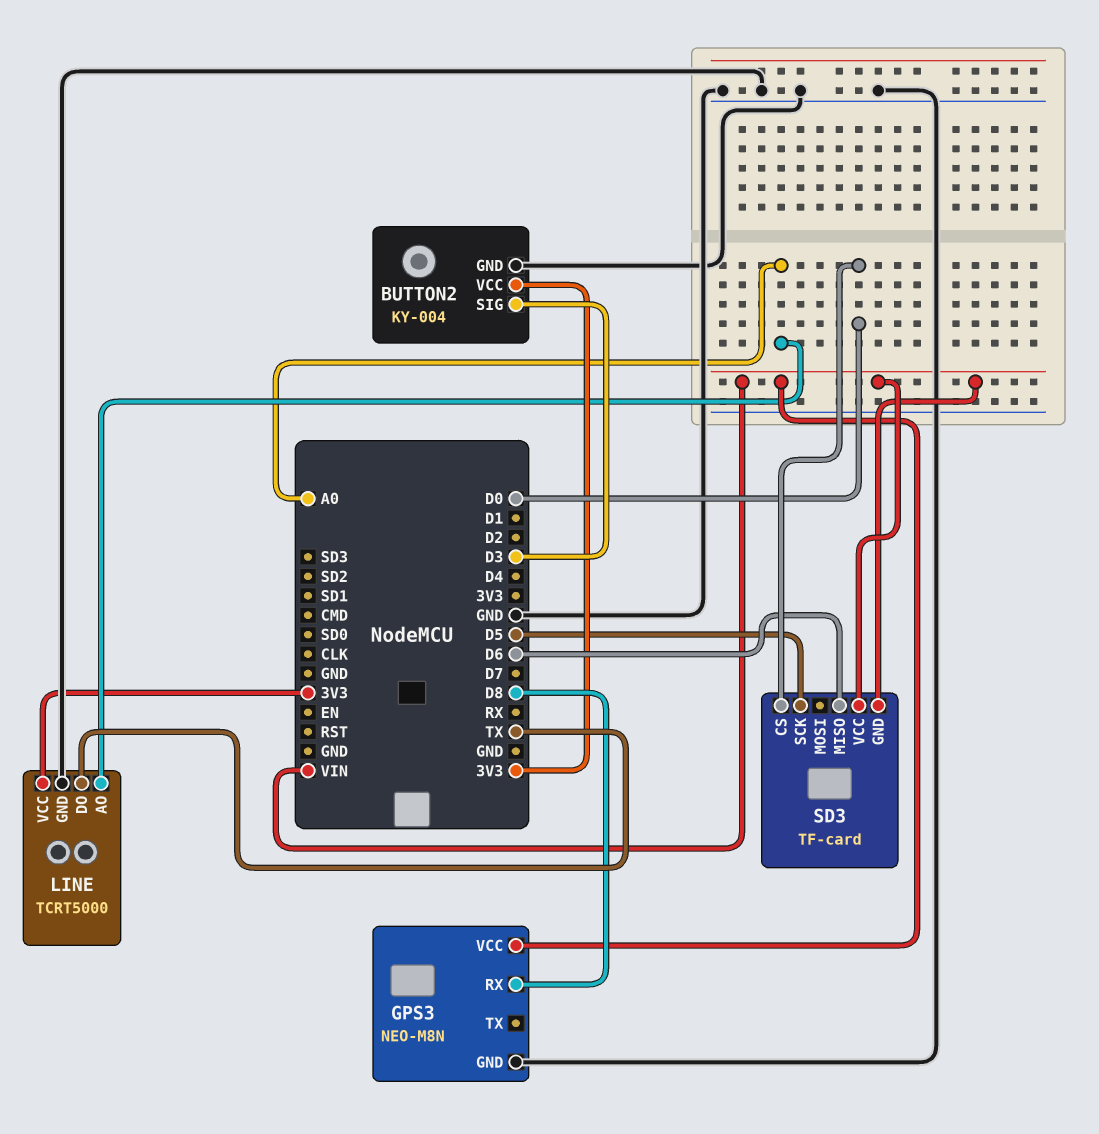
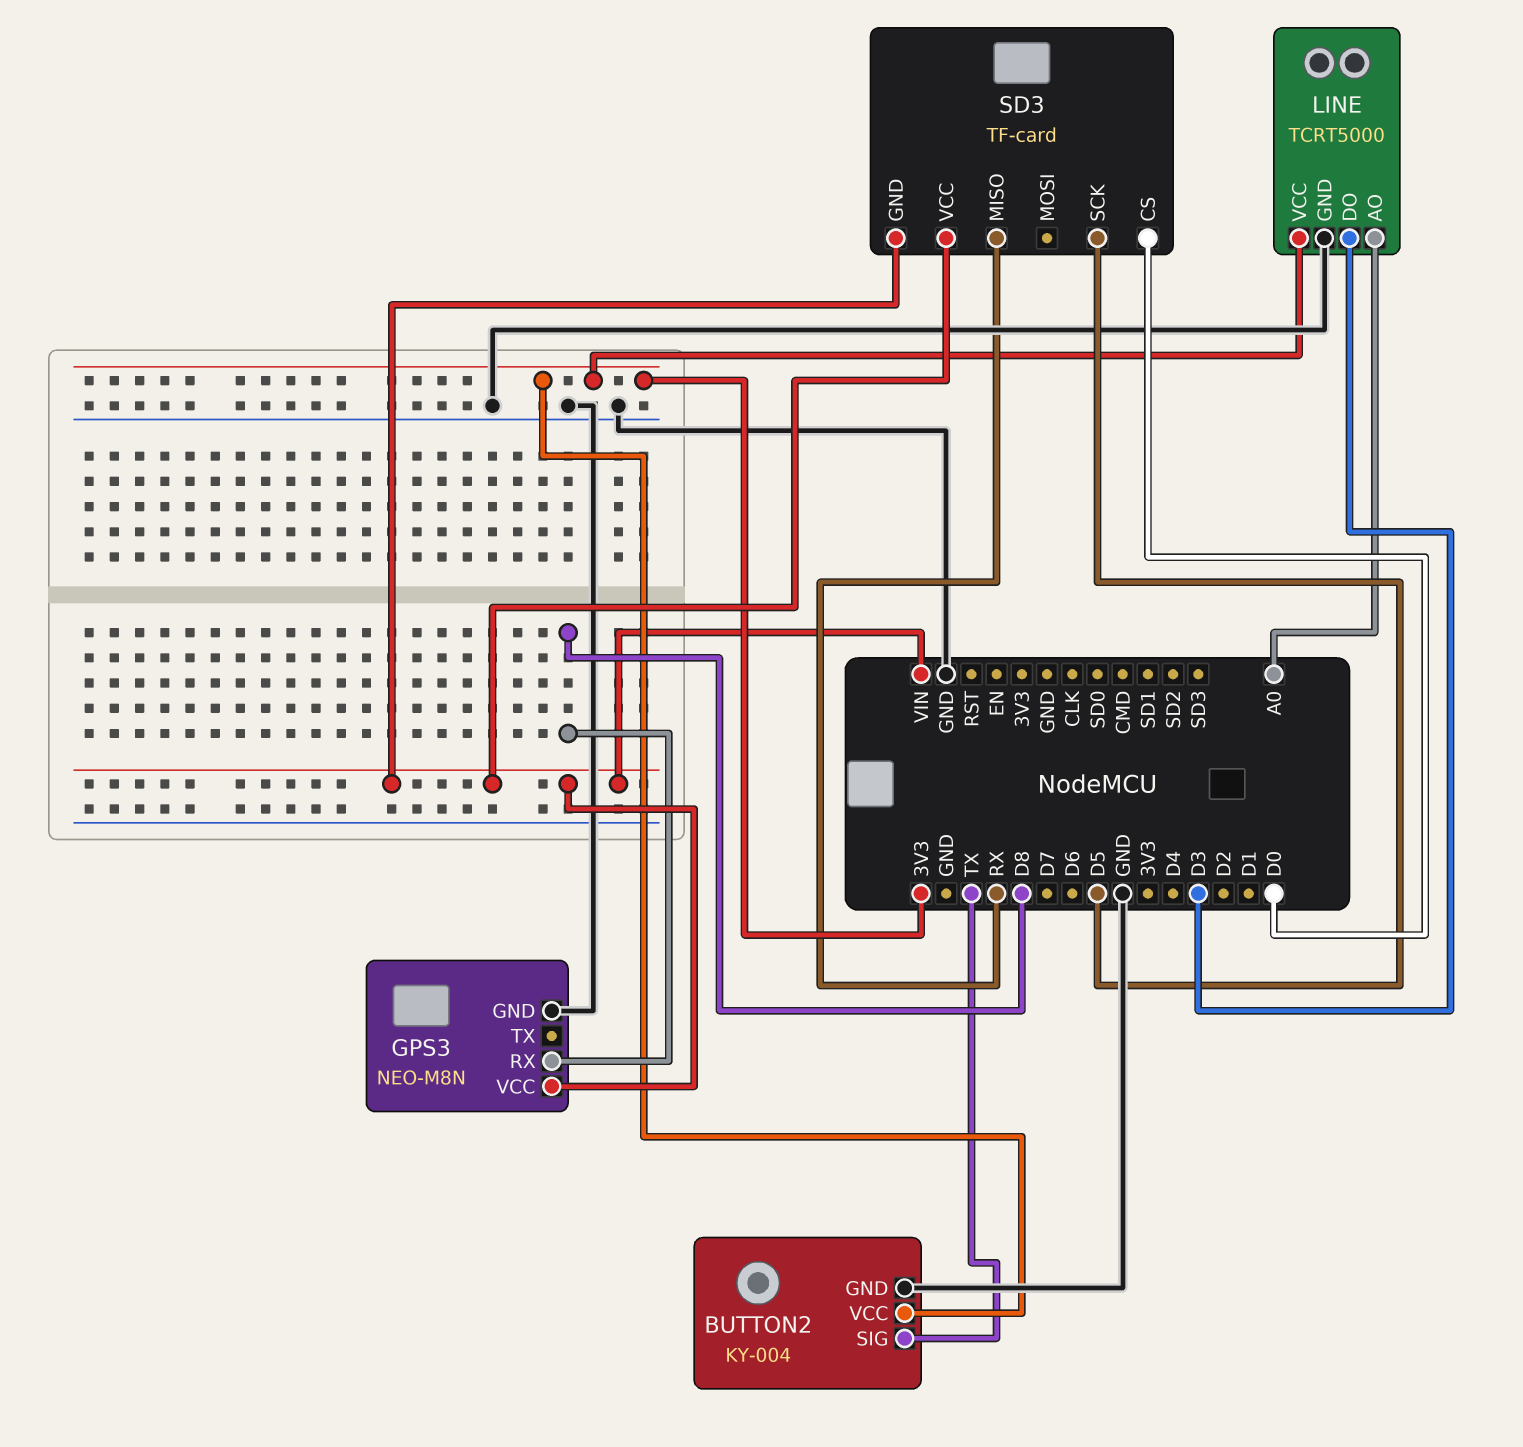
BUTTON2 pin SIG: D3 -> TX
LINE pin DO: TX -> D3
SD3 pin MISO: D6 -> RX

